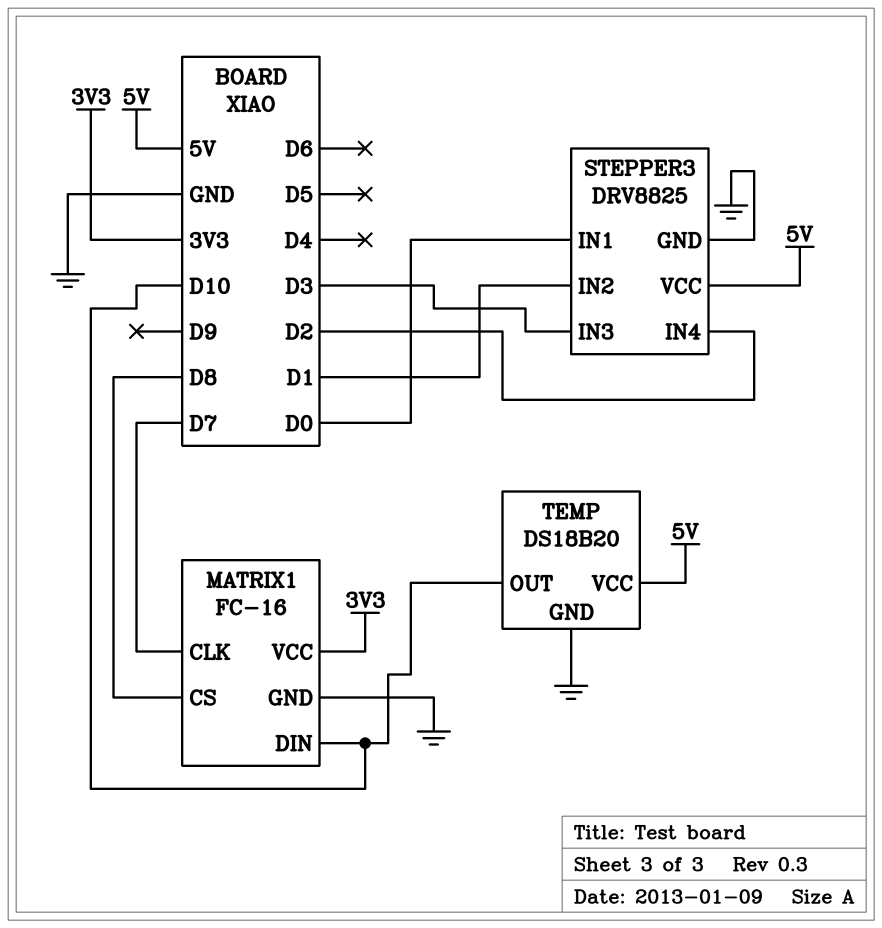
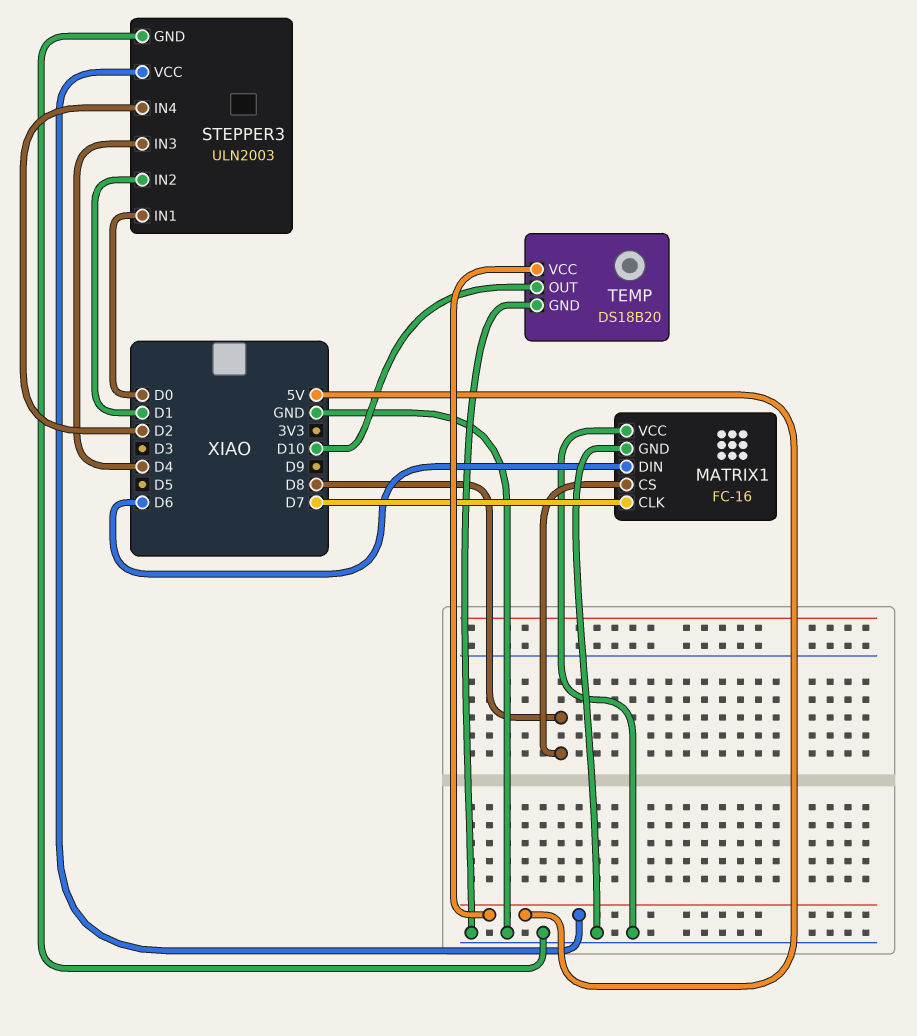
MATRIX1 pin DIN: D10 -> D6
MATRIX1 pin VCC: 3V3 -> GND
STEPPER3: DRV8825 -> ULN2003
STEPPER3 pin IN3: D3 -> D4

